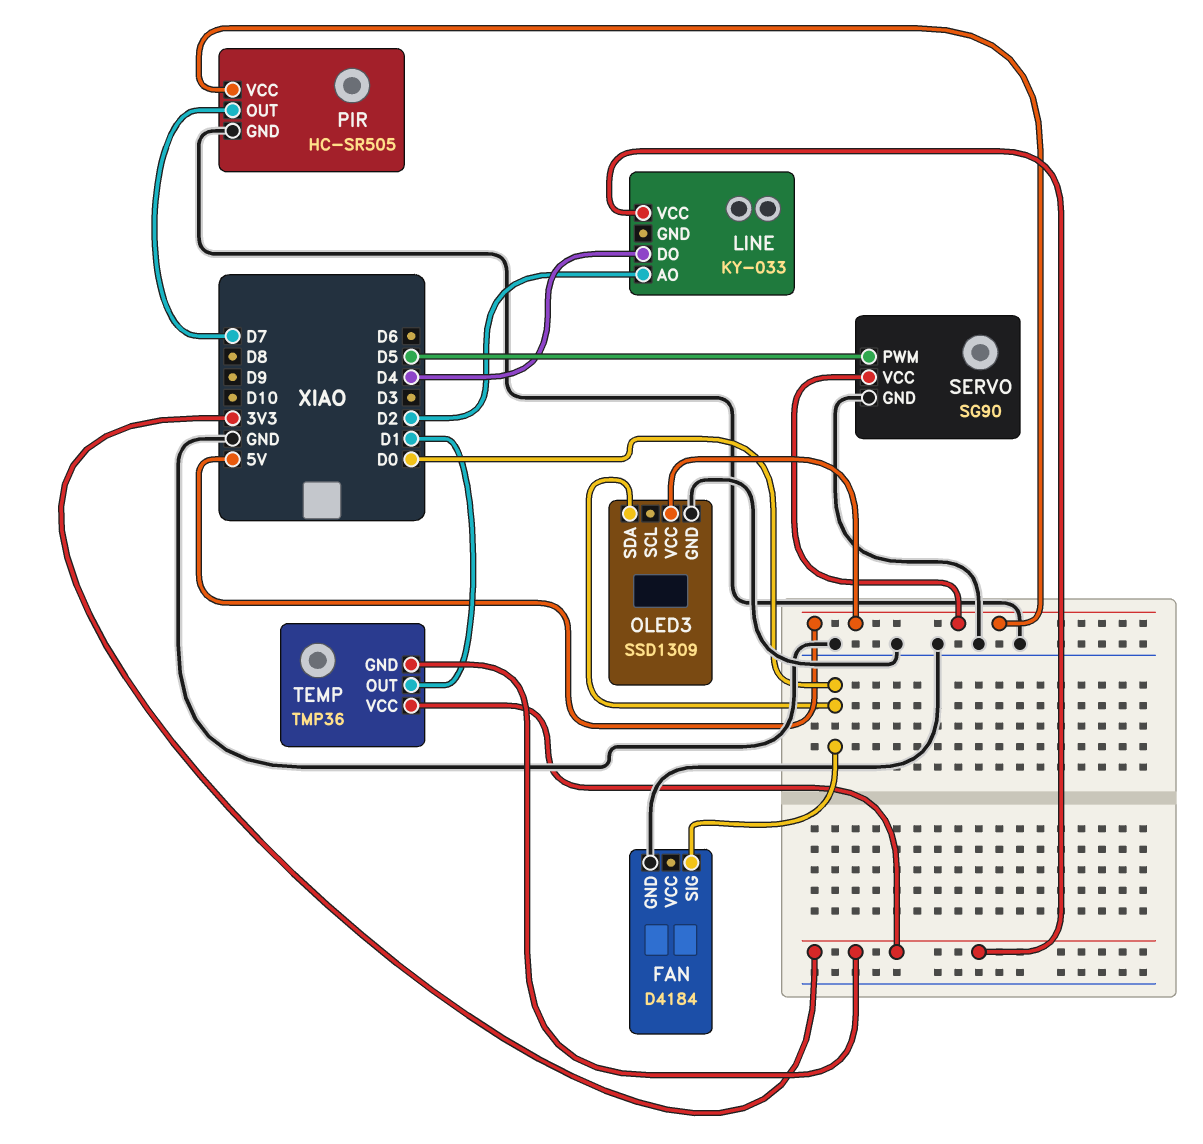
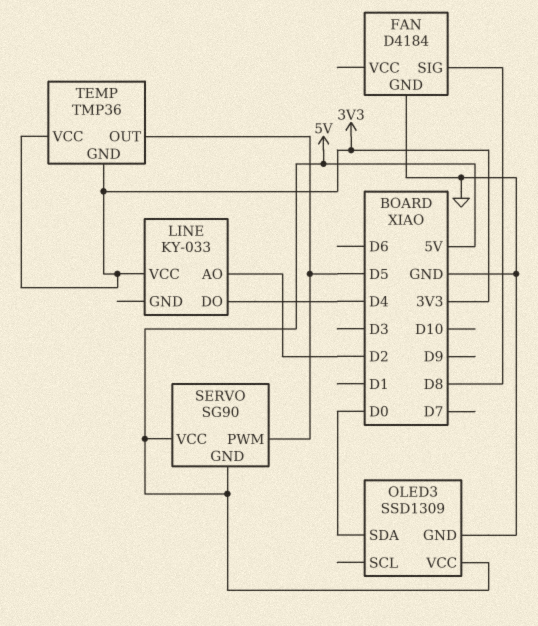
FAN pin SIG: D0 -> D8
PIR: HC-SR505 -> none
PIR pin GND: GND -> none
PIR pin OUT: D7 -> none
PIR pin VCC: 5V -> none
SERVO pin GND: GND -> 5V
TEMP pin OUT: D1 -> D5

